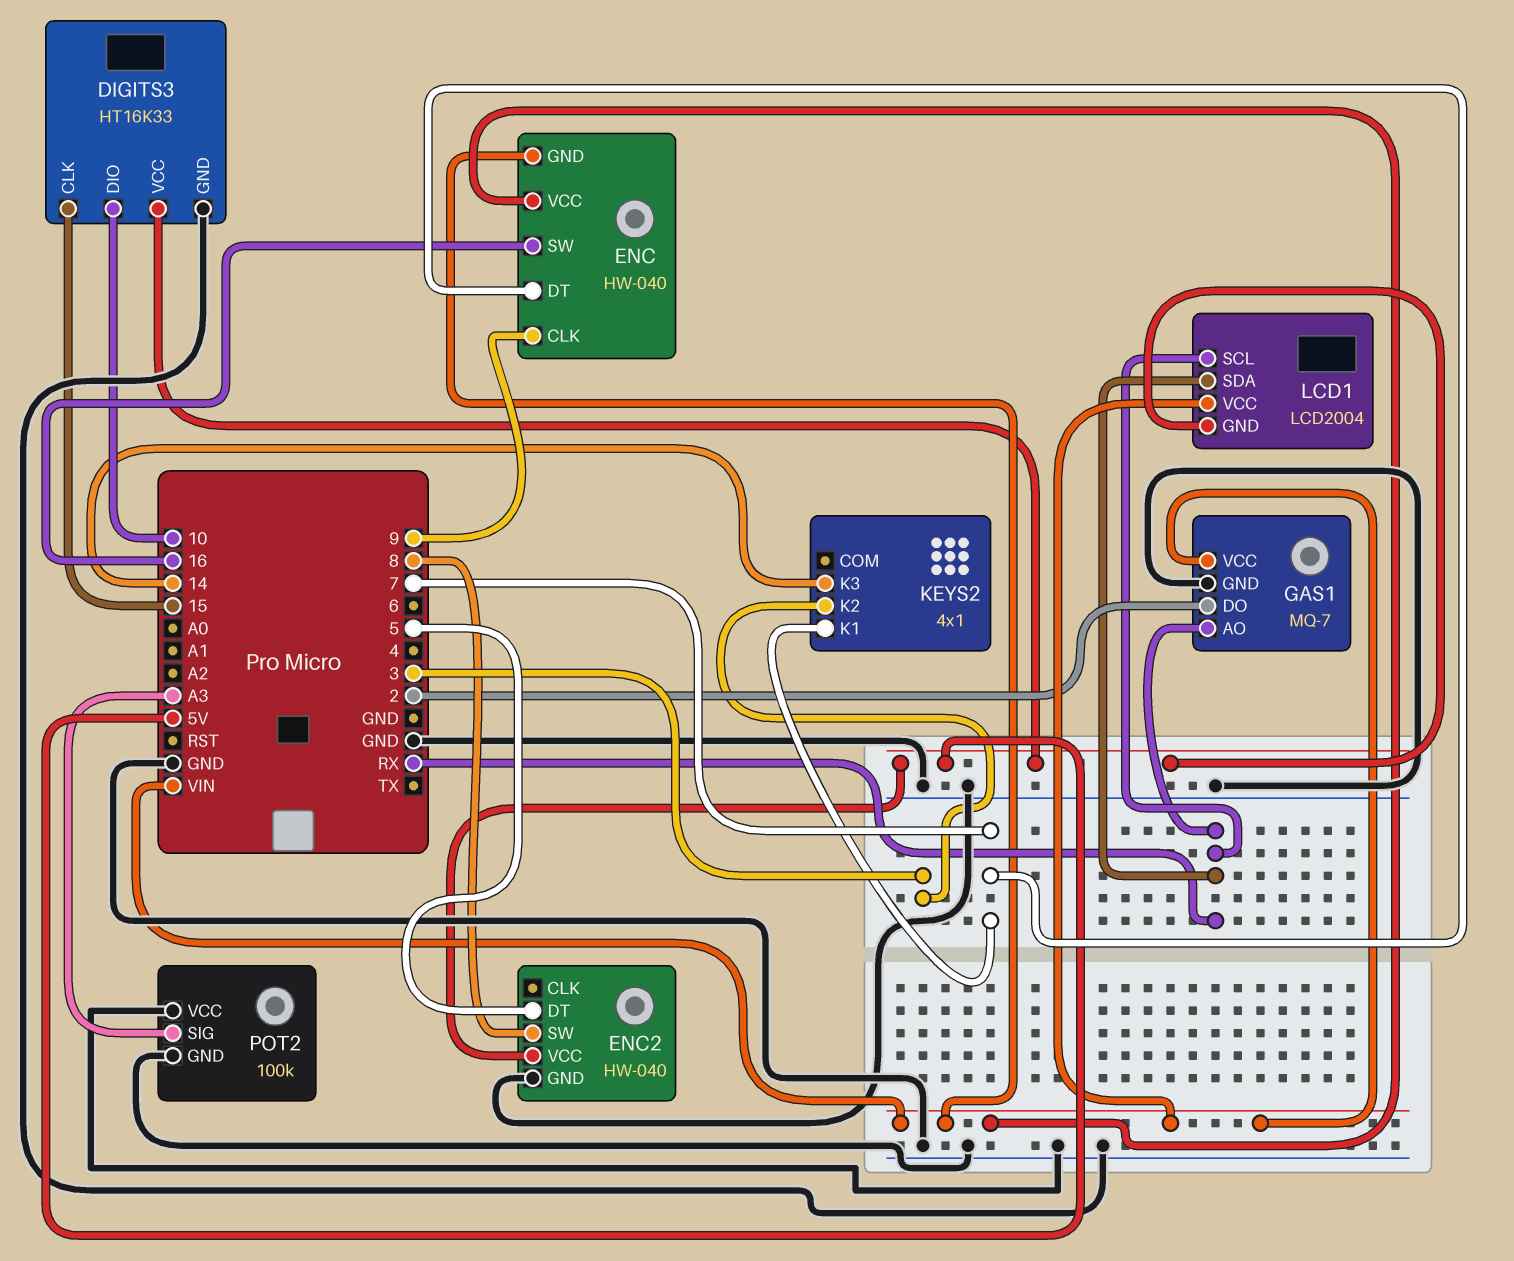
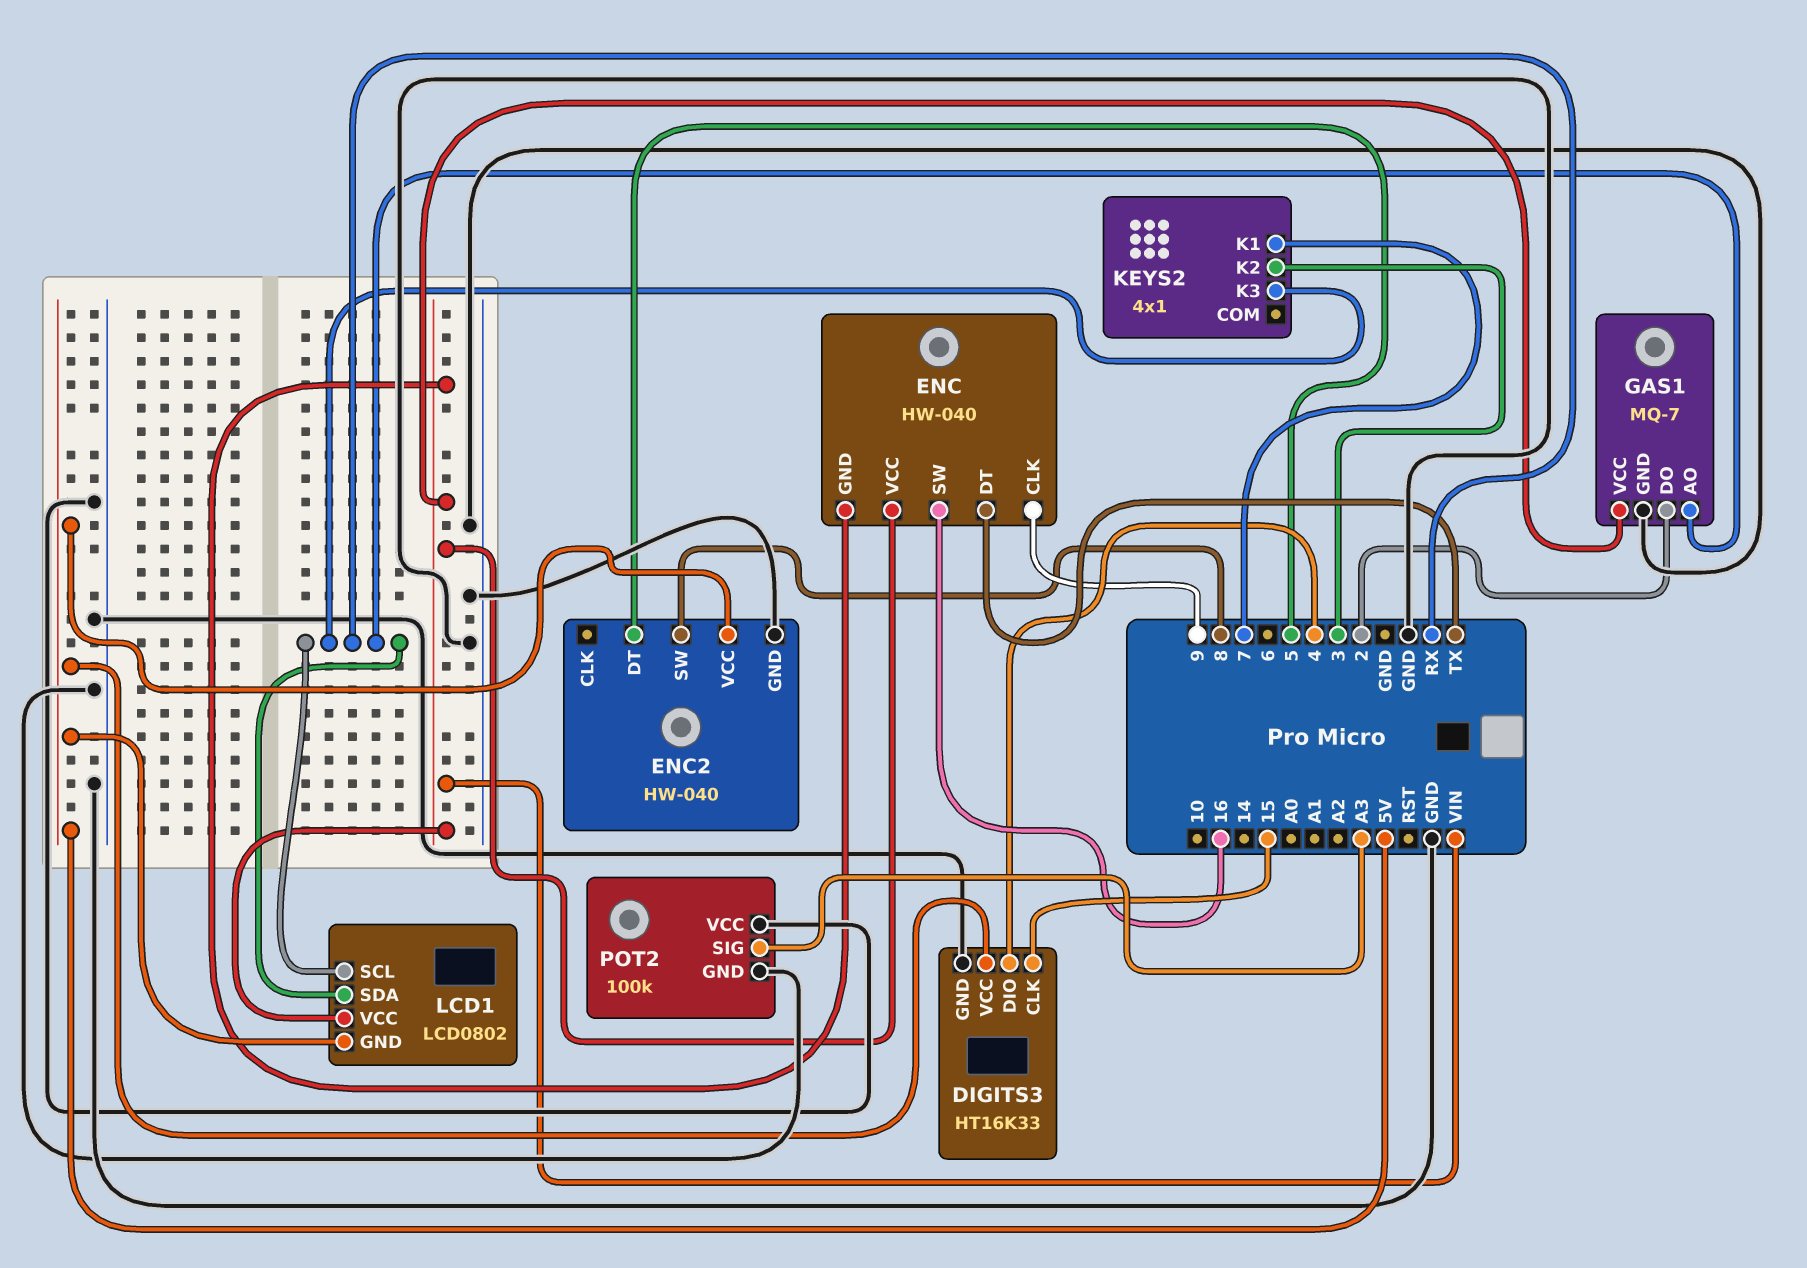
DIGITS3 pin DIO: 10 -> 4
ENC pin DT: 7 -> TX
KEYS2 pin K3: 14 -> RX
LCD1: LCD2004 -> LCD0802

